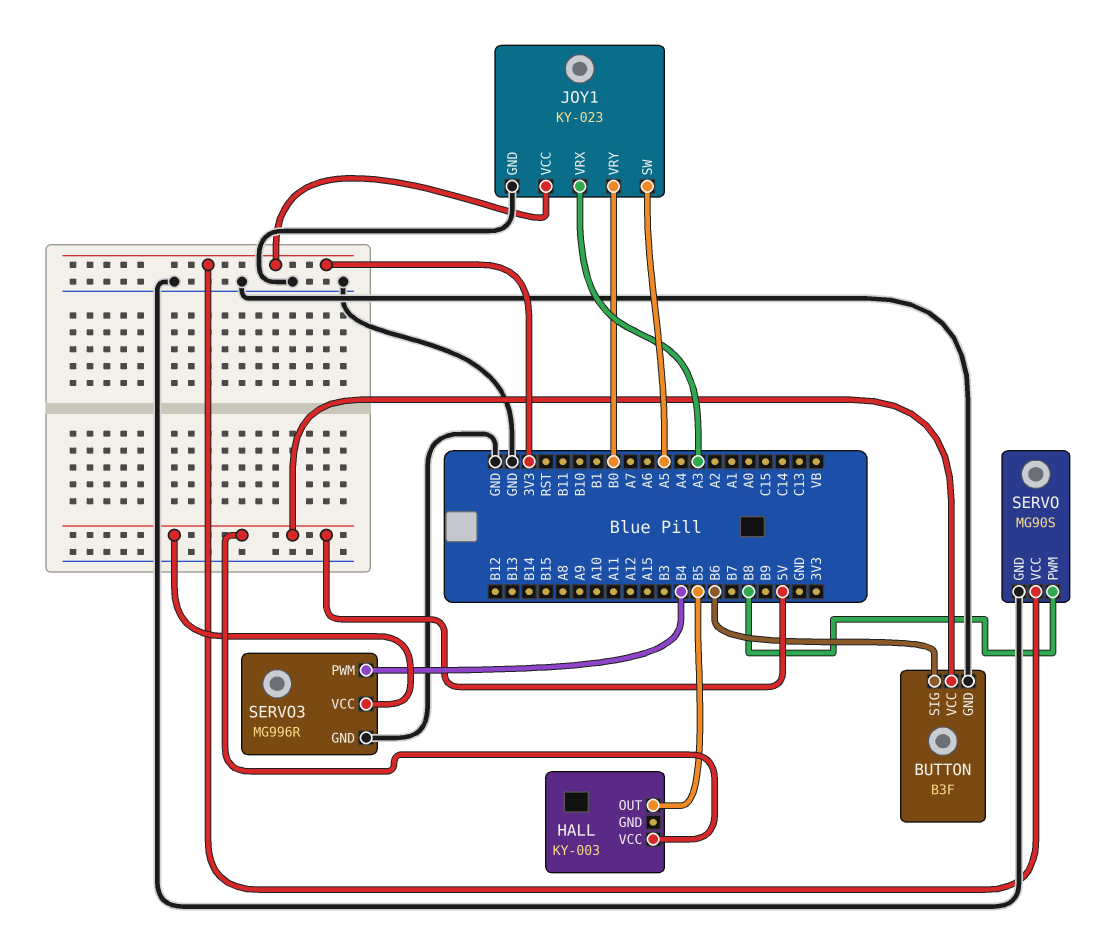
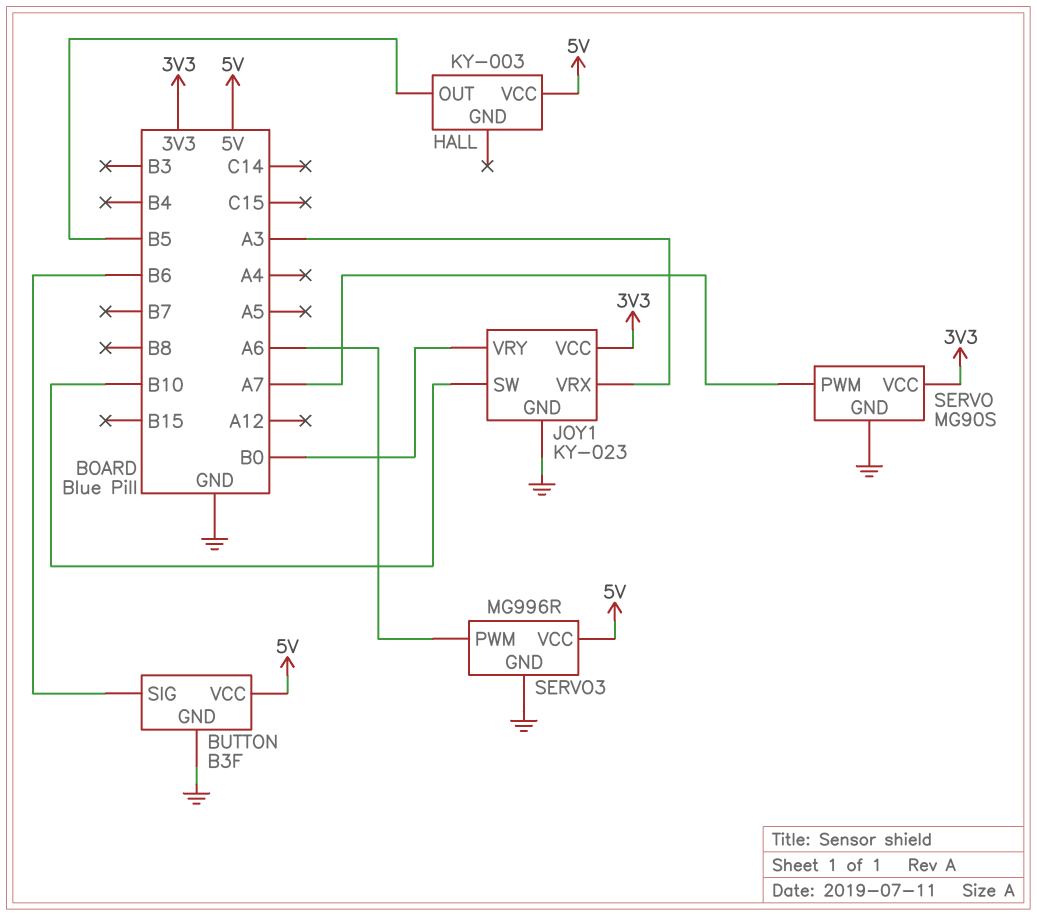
JOY1 pin SW: A5 -> B10
SERVO pin PWM: B8 -> A7
SERVO3 pin PWM: B4 -> A6

